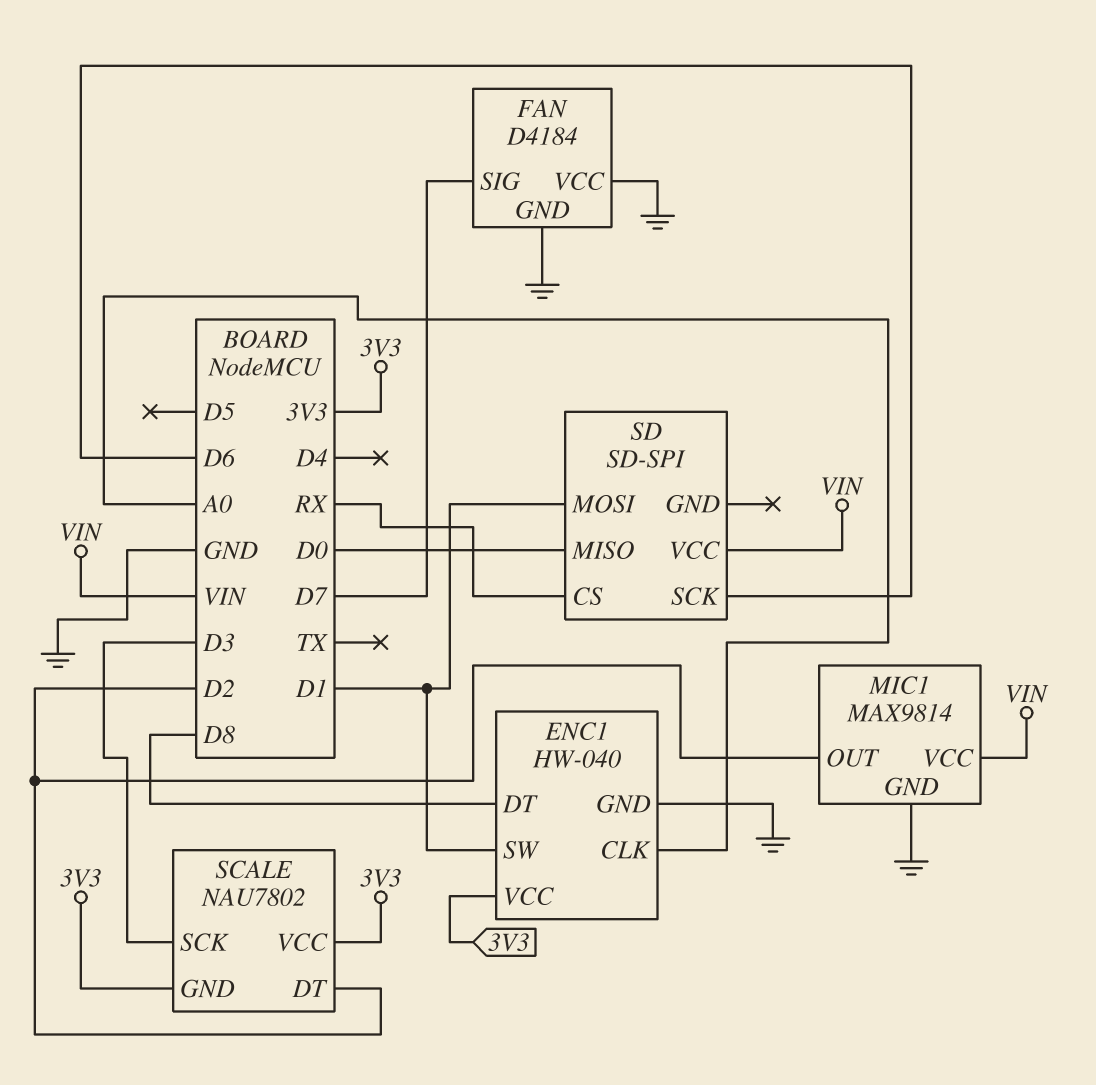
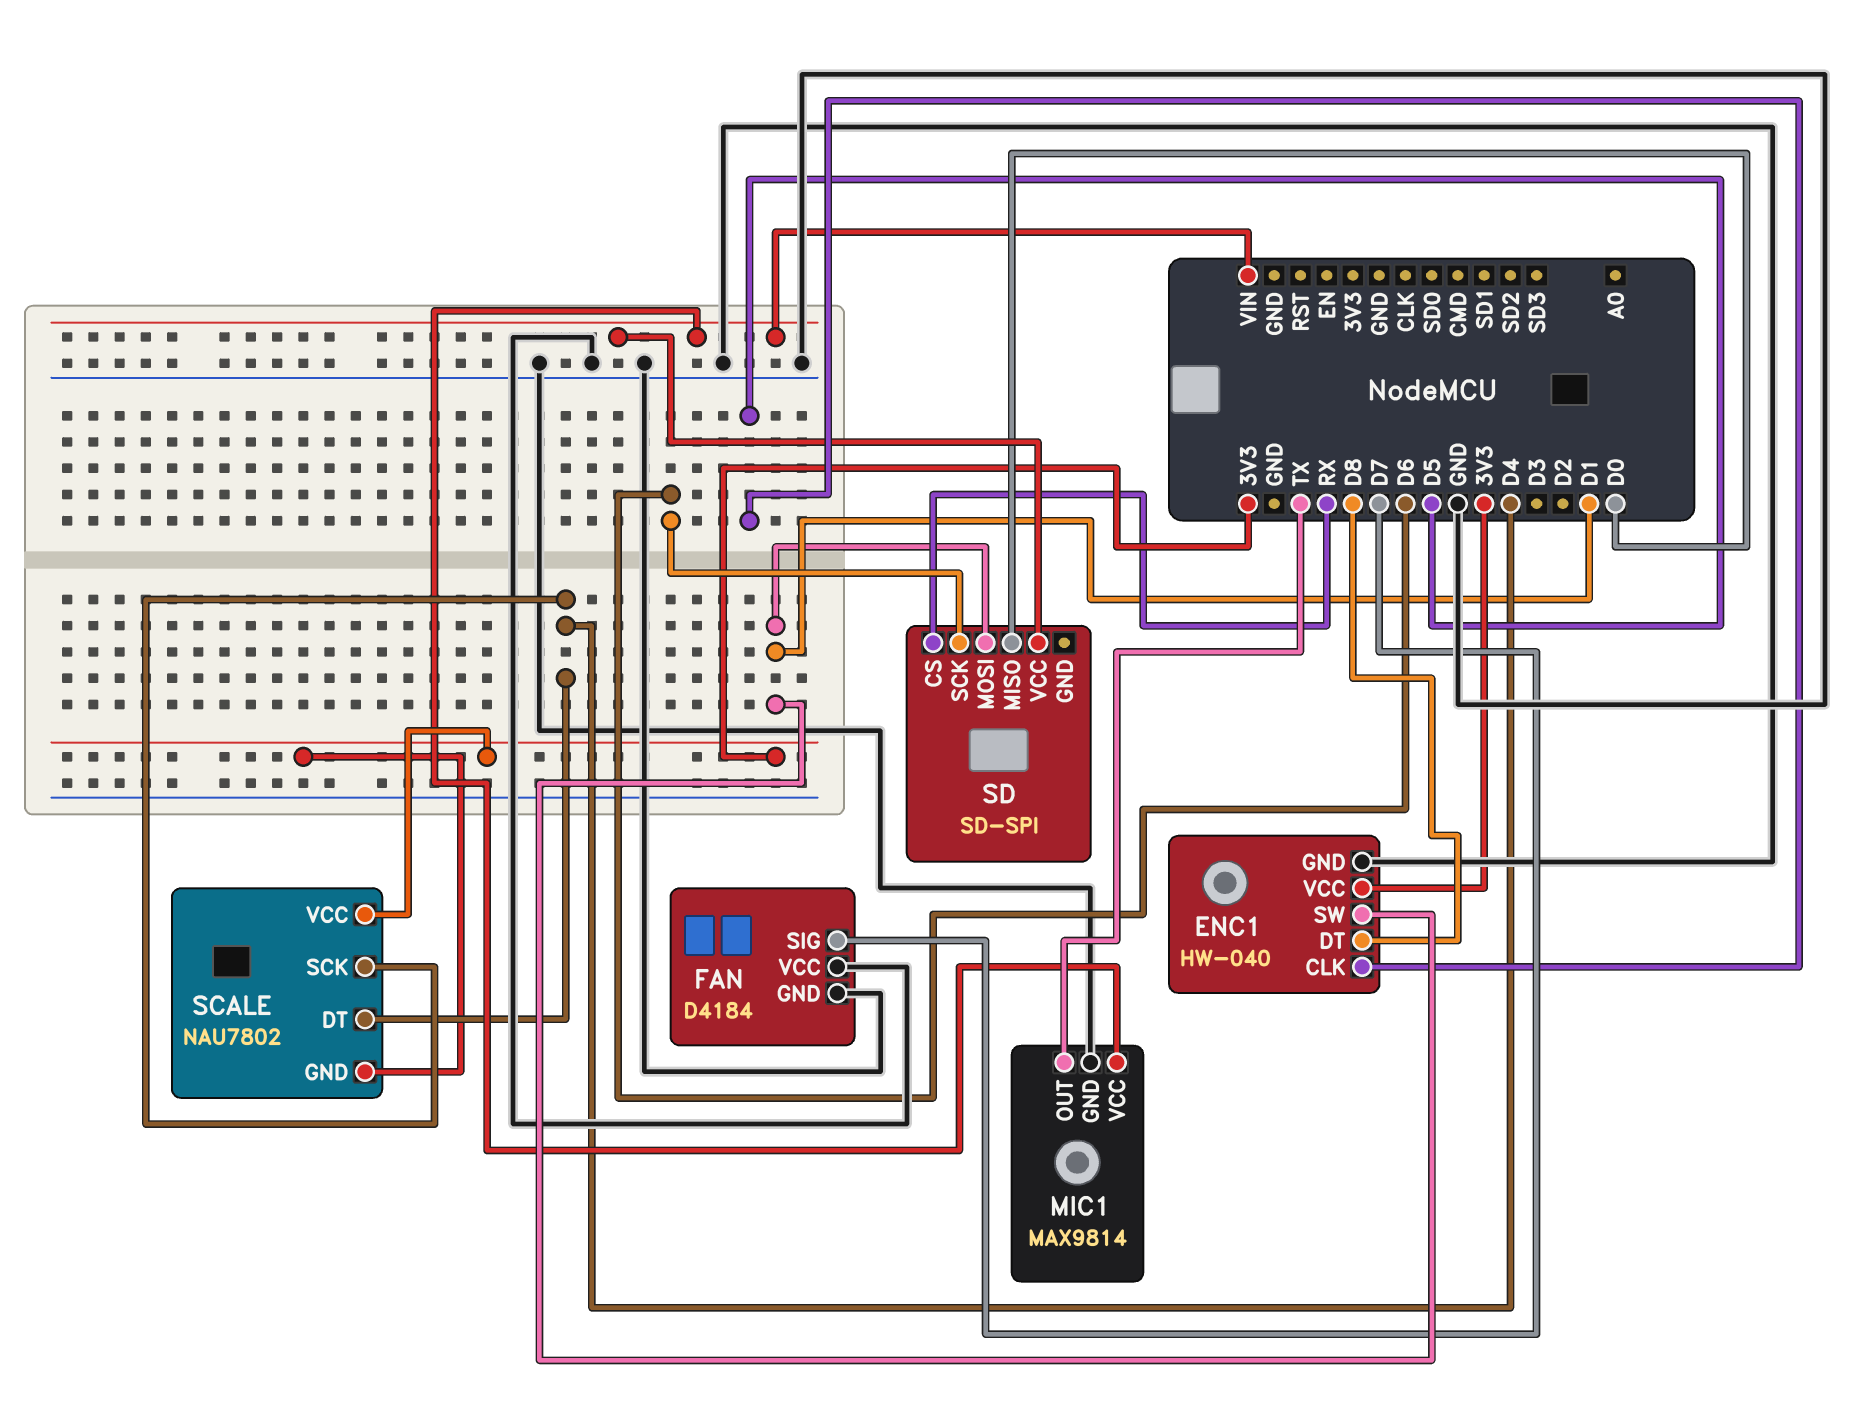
ENC1 pin CLK: A0 -> D5
MIC1 pin OUT: D2 -> TX
SCALE pin DT: D2 -> D4
SCALE pin SCK: D3 -> D4

